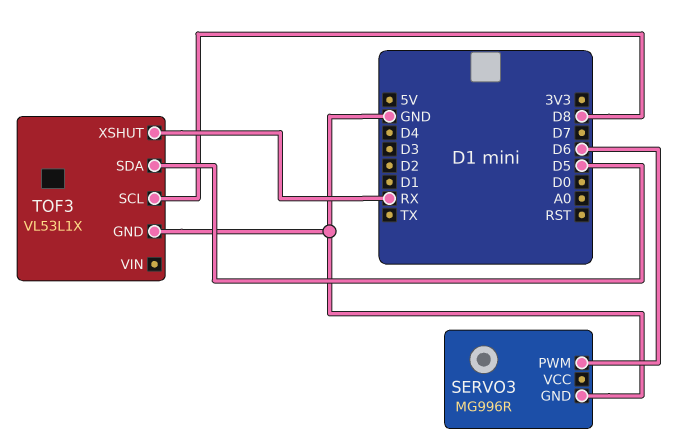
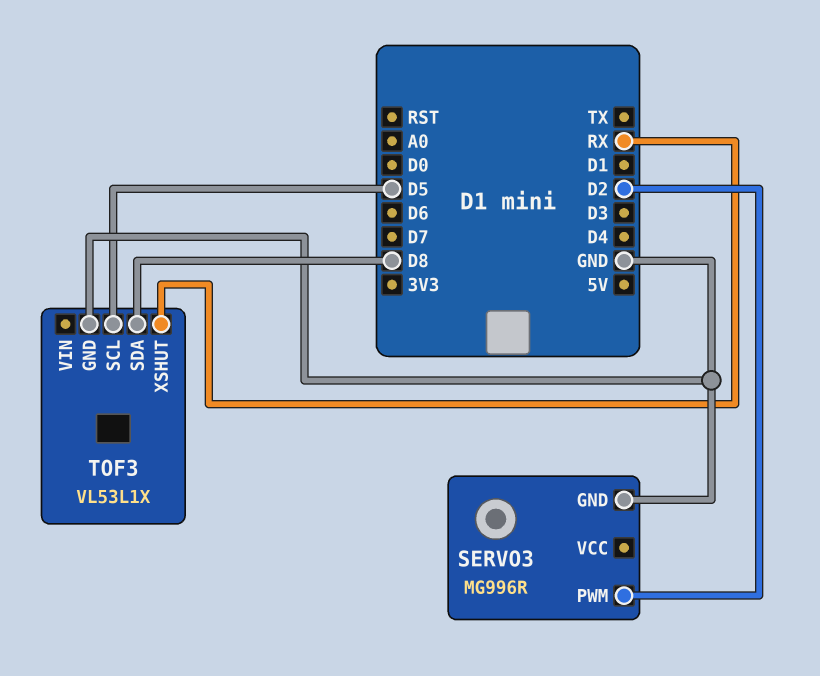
SERVO3 pin PWM: D6 -> D2
TOF3 pin SCL: D8 -> D5
TOF3 pin SDA: D5 -> D8

